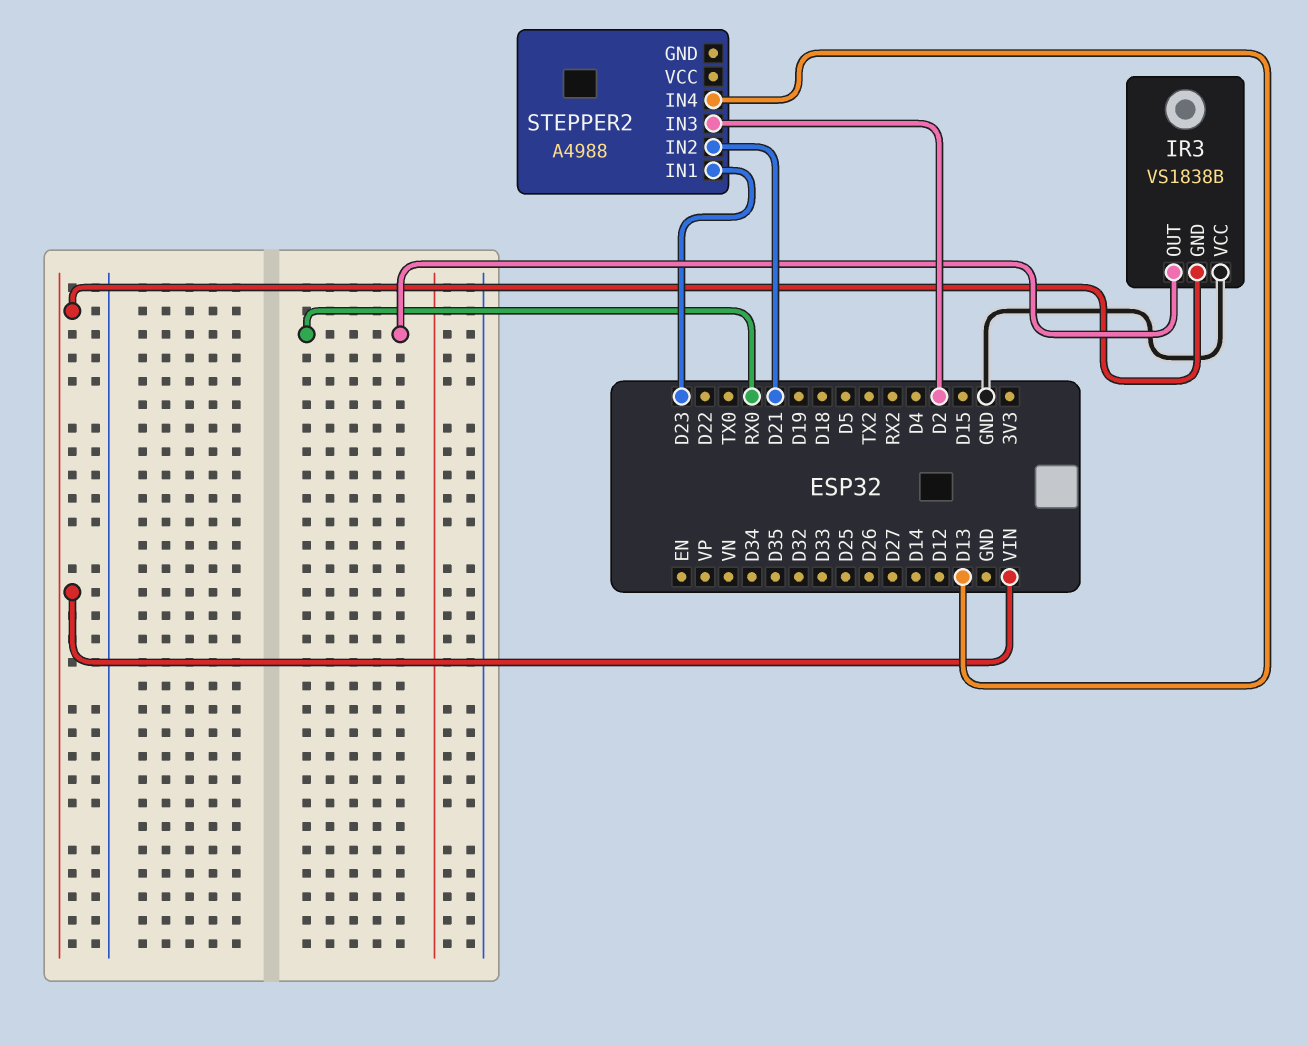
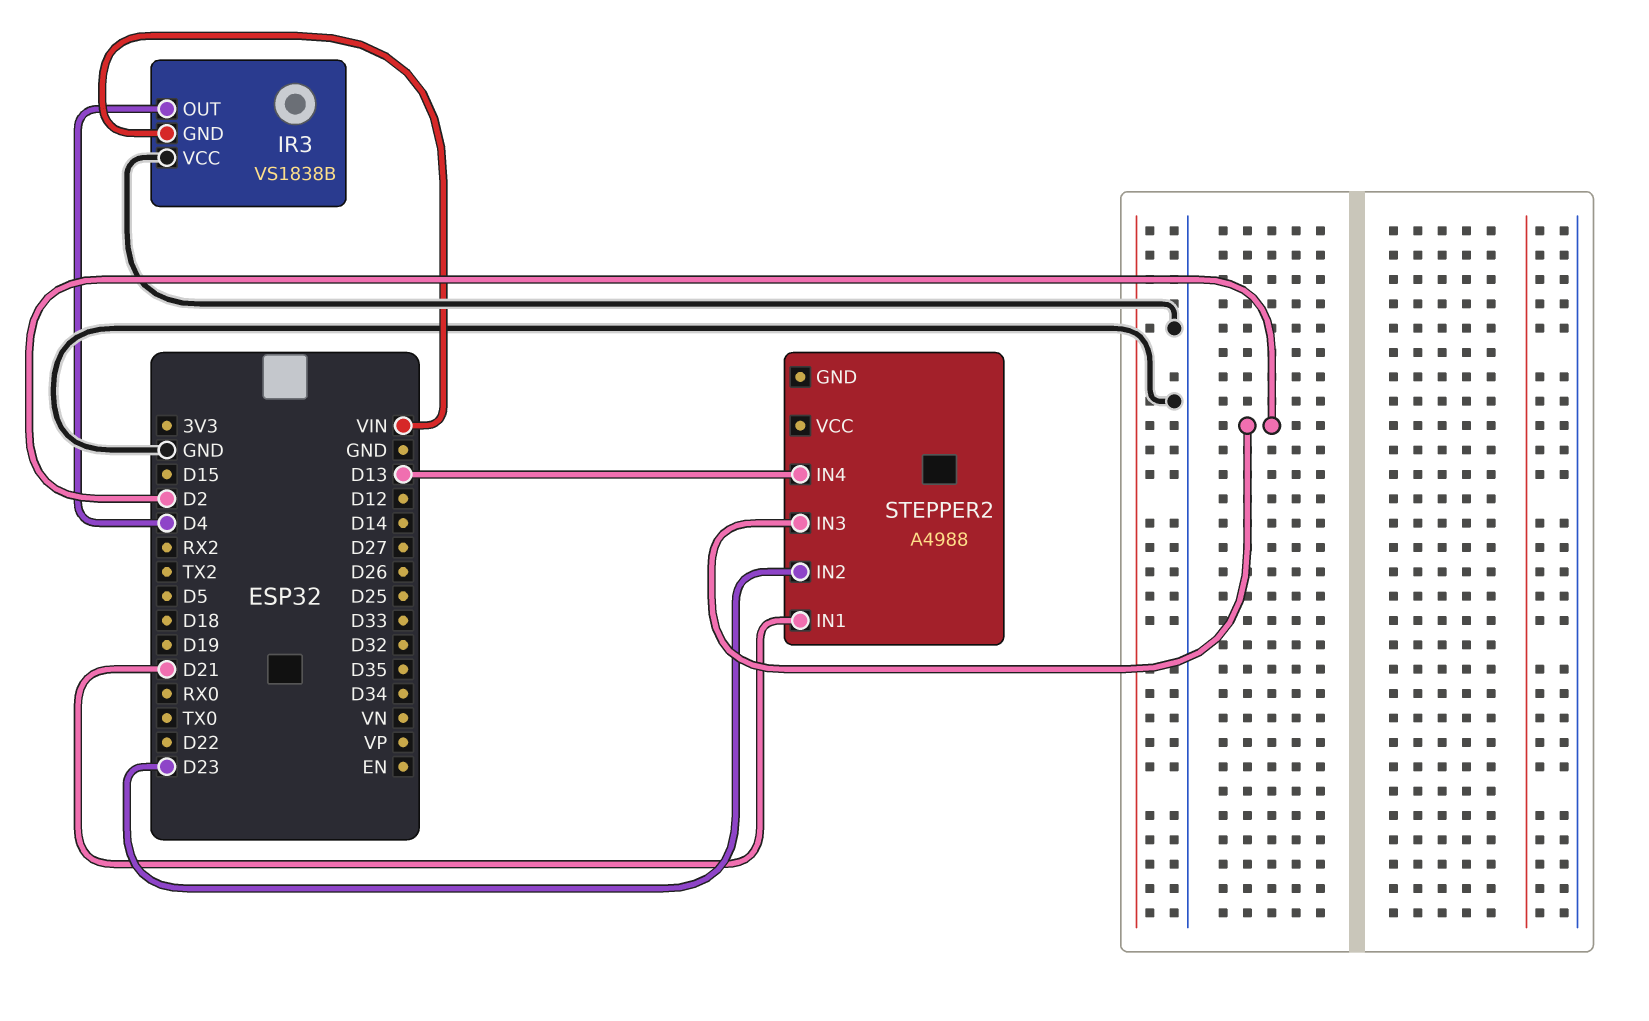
IR3 pin OUT: RX0 -> D4
STEPPER2 pin IN1: D23 -> D21
STEPPER2 pin IN2: D21 -> D23

